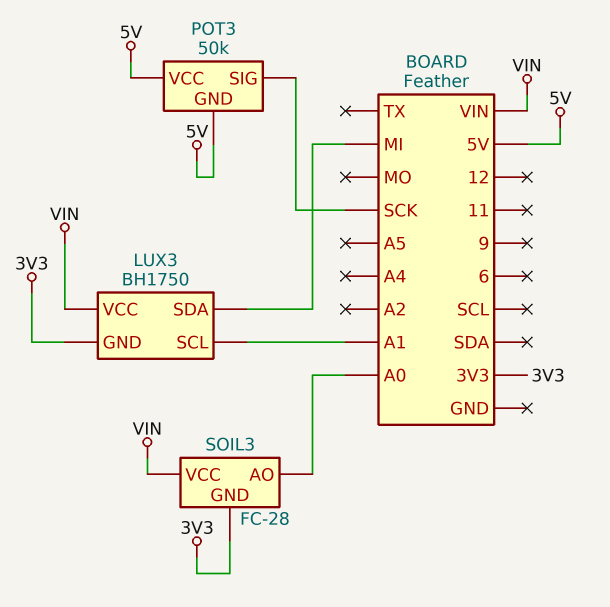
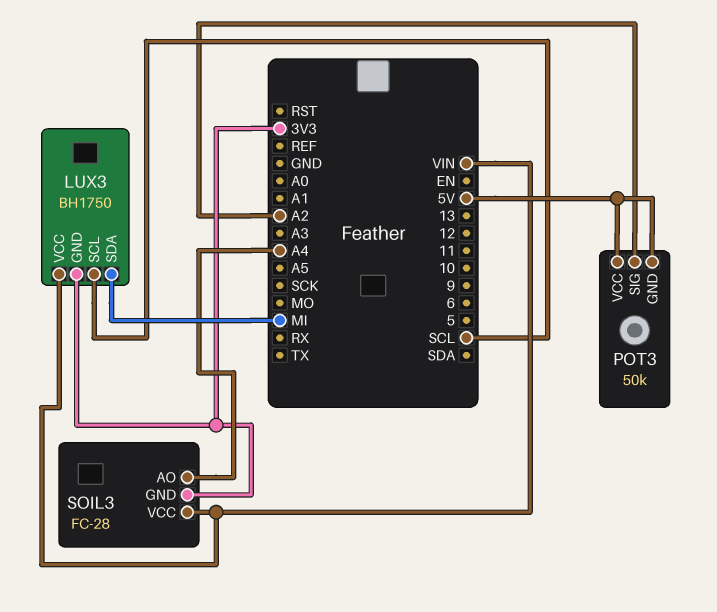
LUX3 pin SCL: A1 -> SCL
POT3 pin SIG: SCK -> A2
SOIL3 pin AO: A0 -> A4

